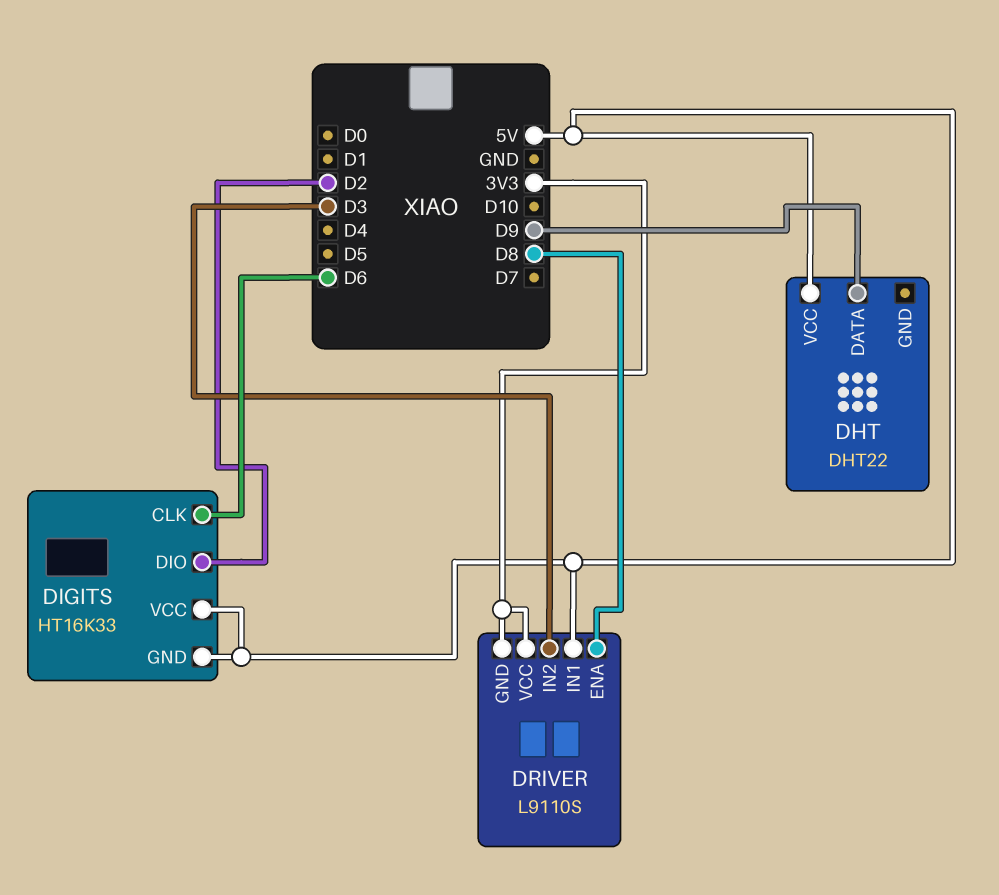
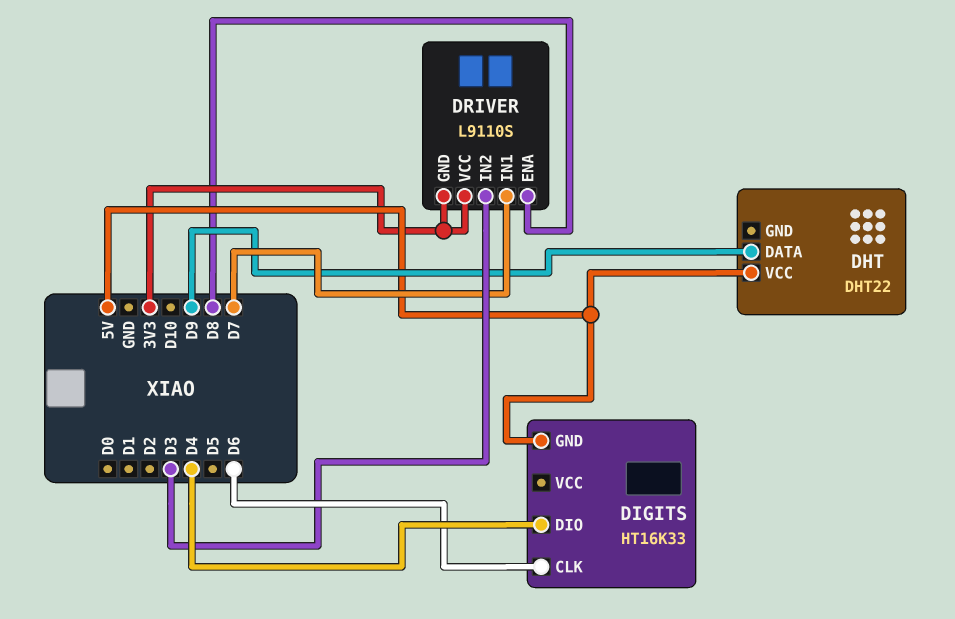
DIGITS pin DIO: D2 -> D4
DIGITS pin VCC: 5V -> none
DRIVER pin IN1: 5V -> D7

